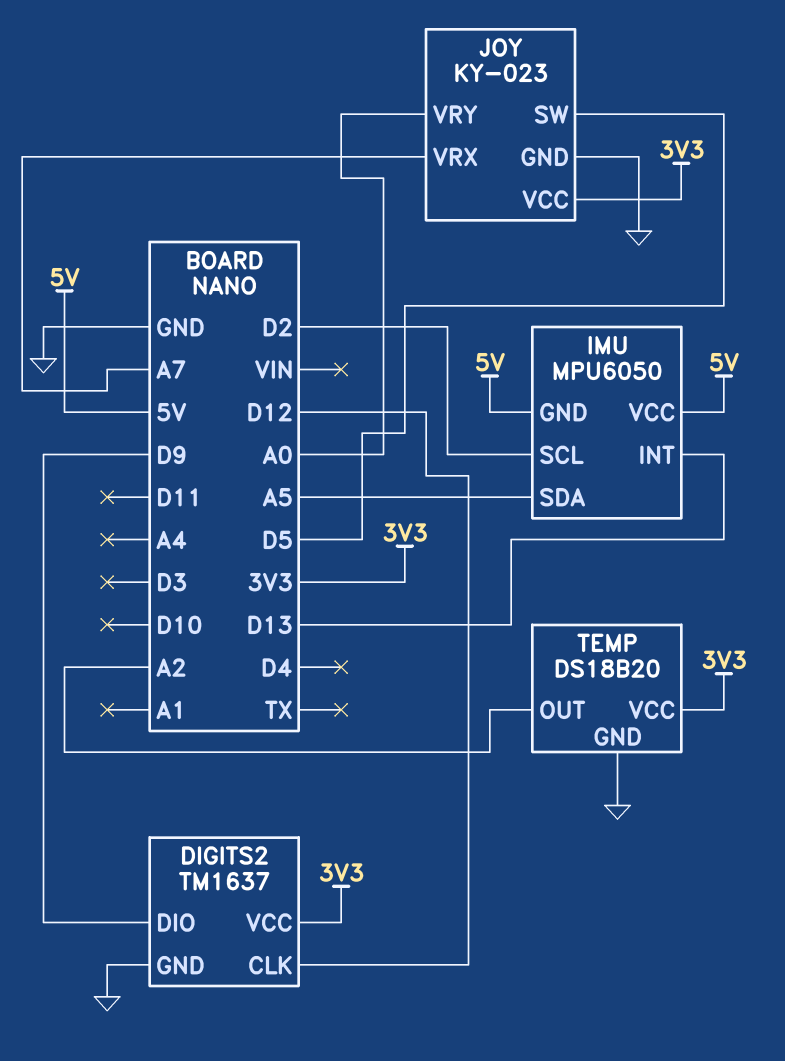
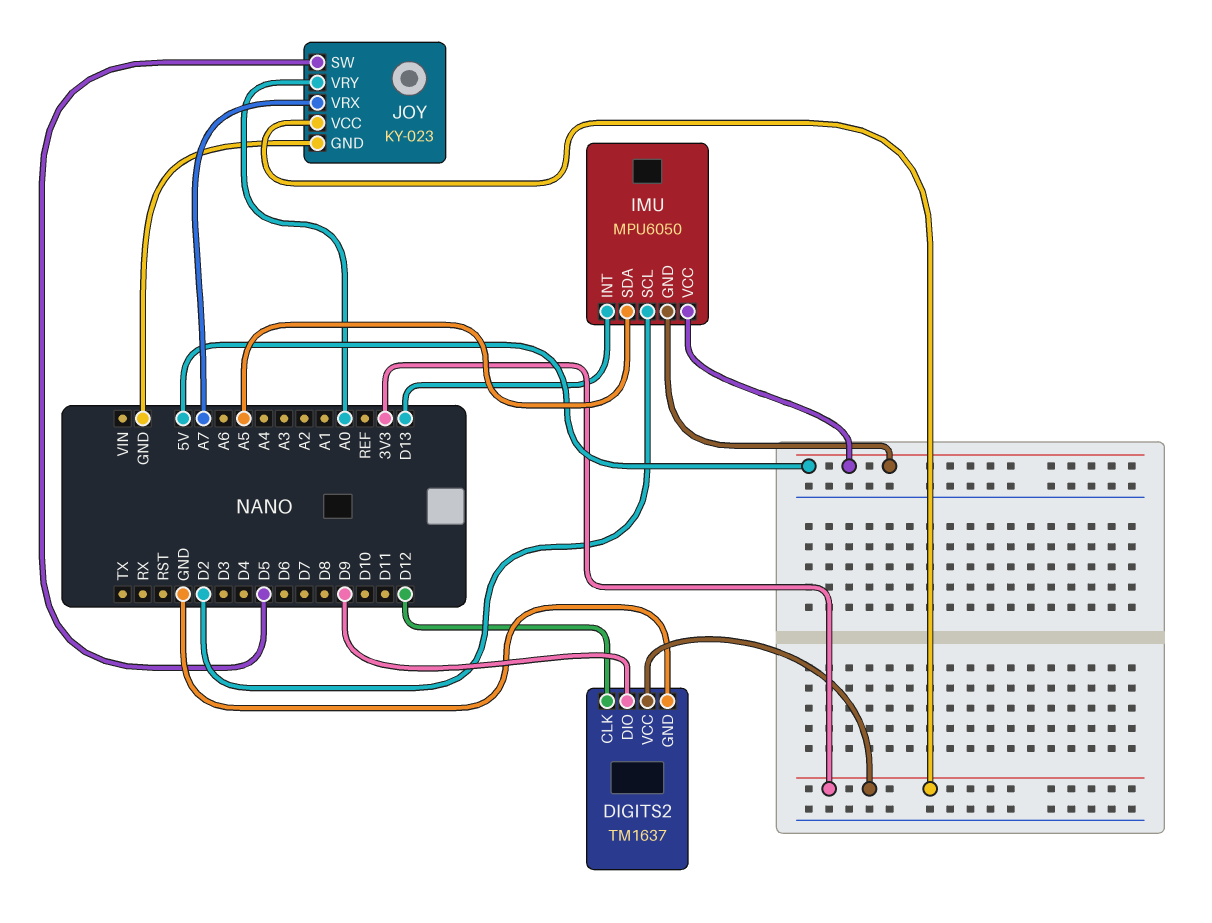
TEMP: DS18B20 -> none
TEMP pin GND: GND -> none
TEMP pin OUT: A2 -> none
TEMP pin VCC: 3V3 -> none

